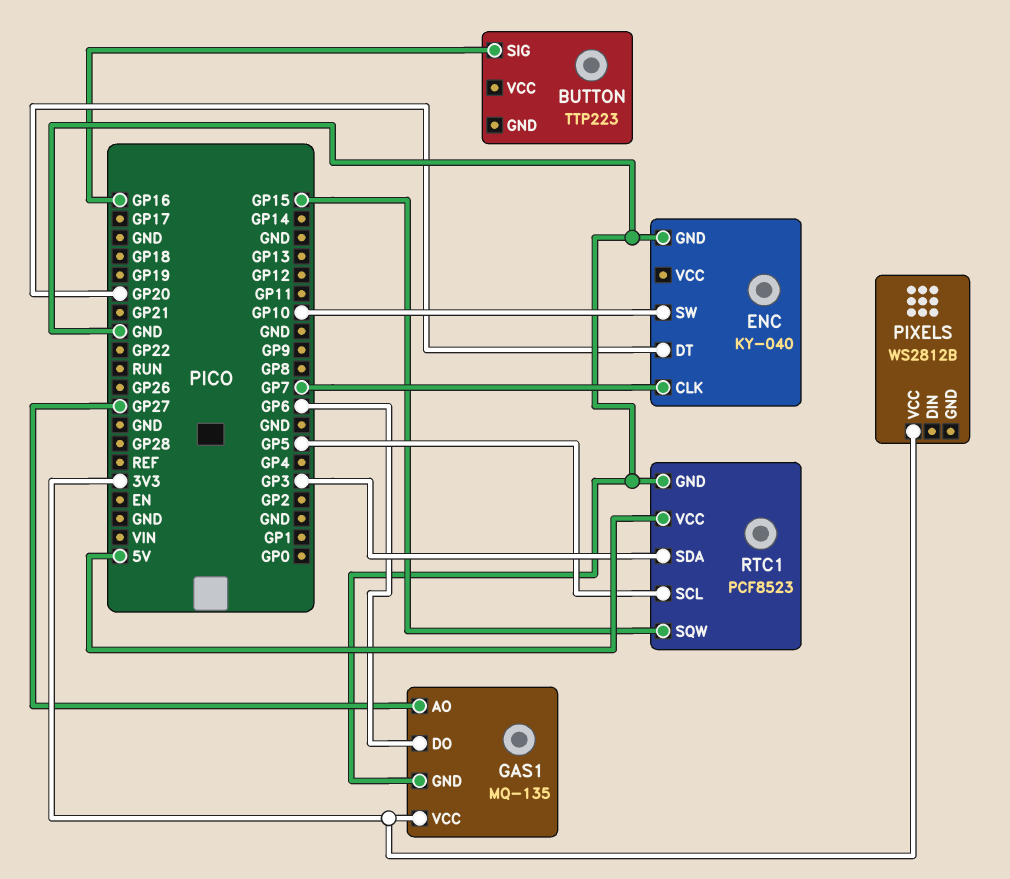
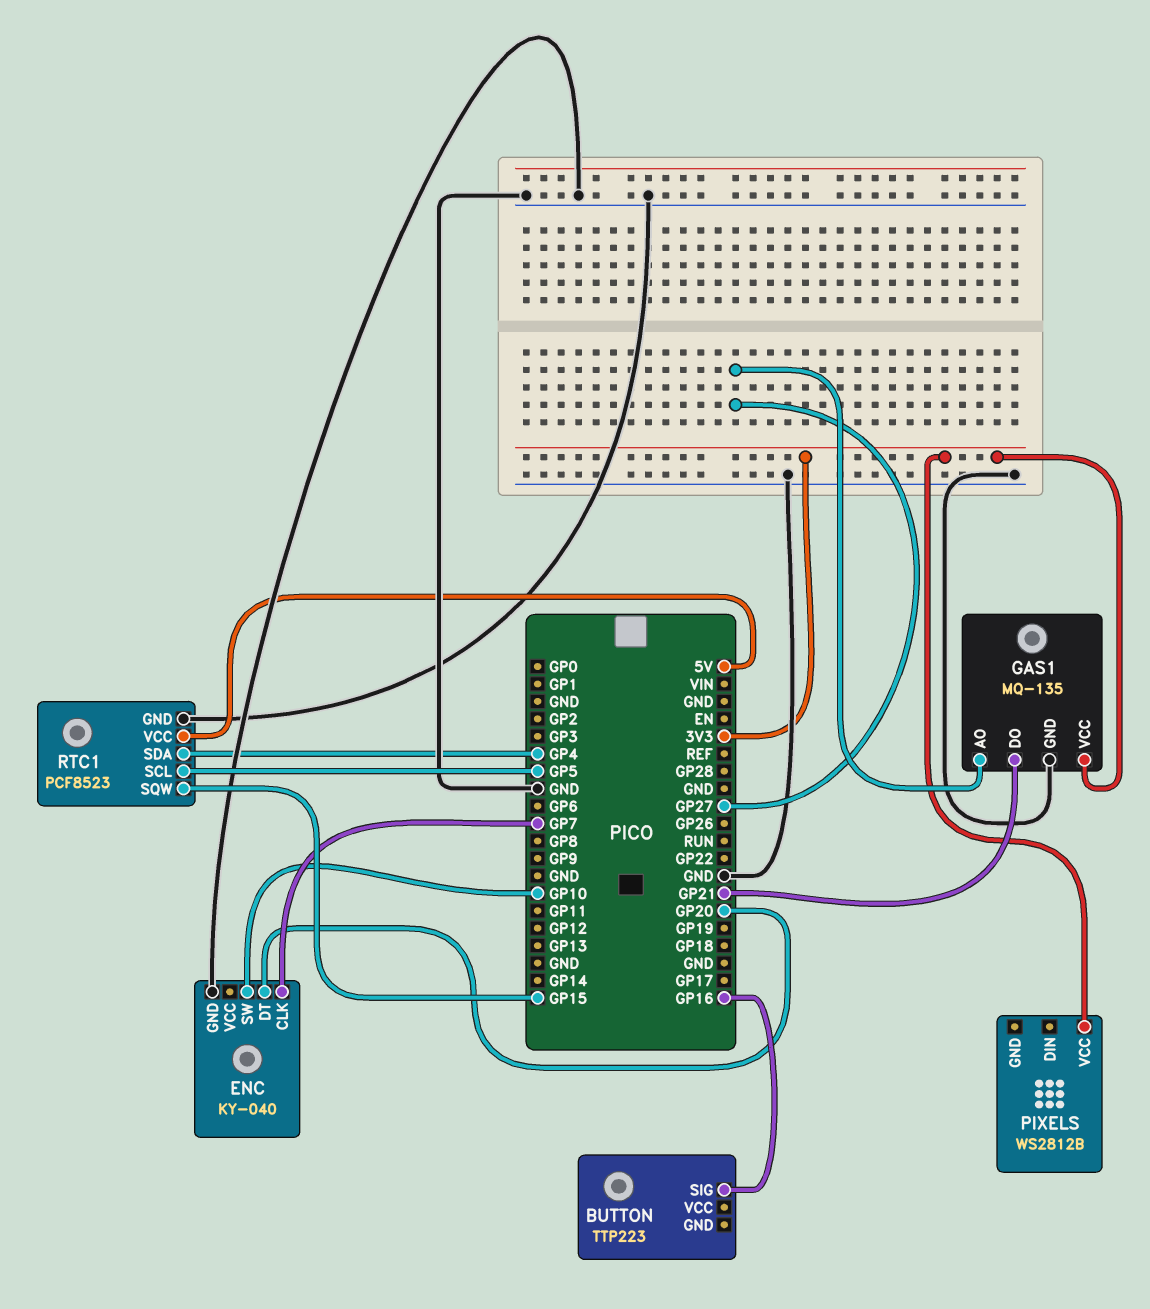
GAS1 pin DO: GP6 -> GP21
RTC1 pin SDA: GP3 -> GP4

